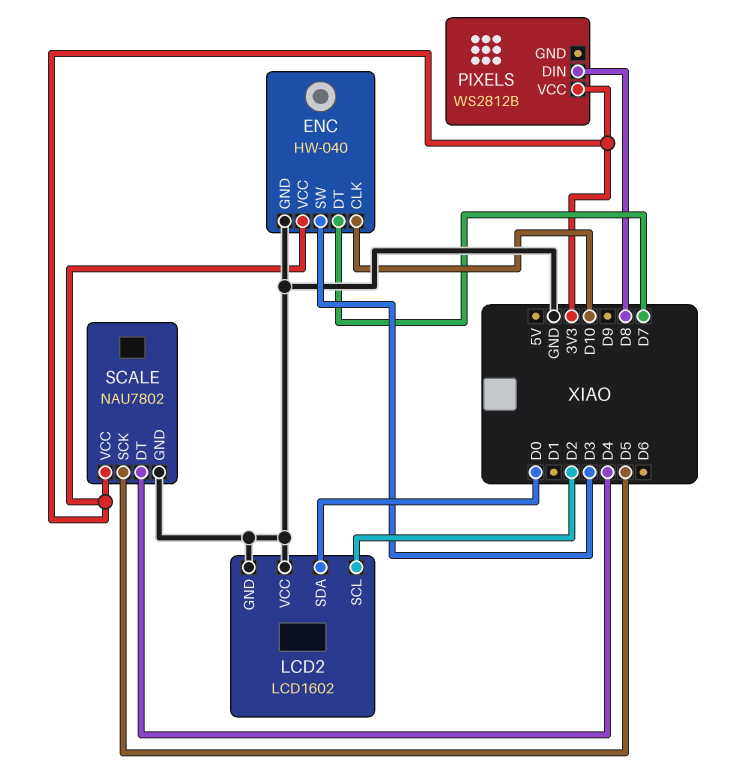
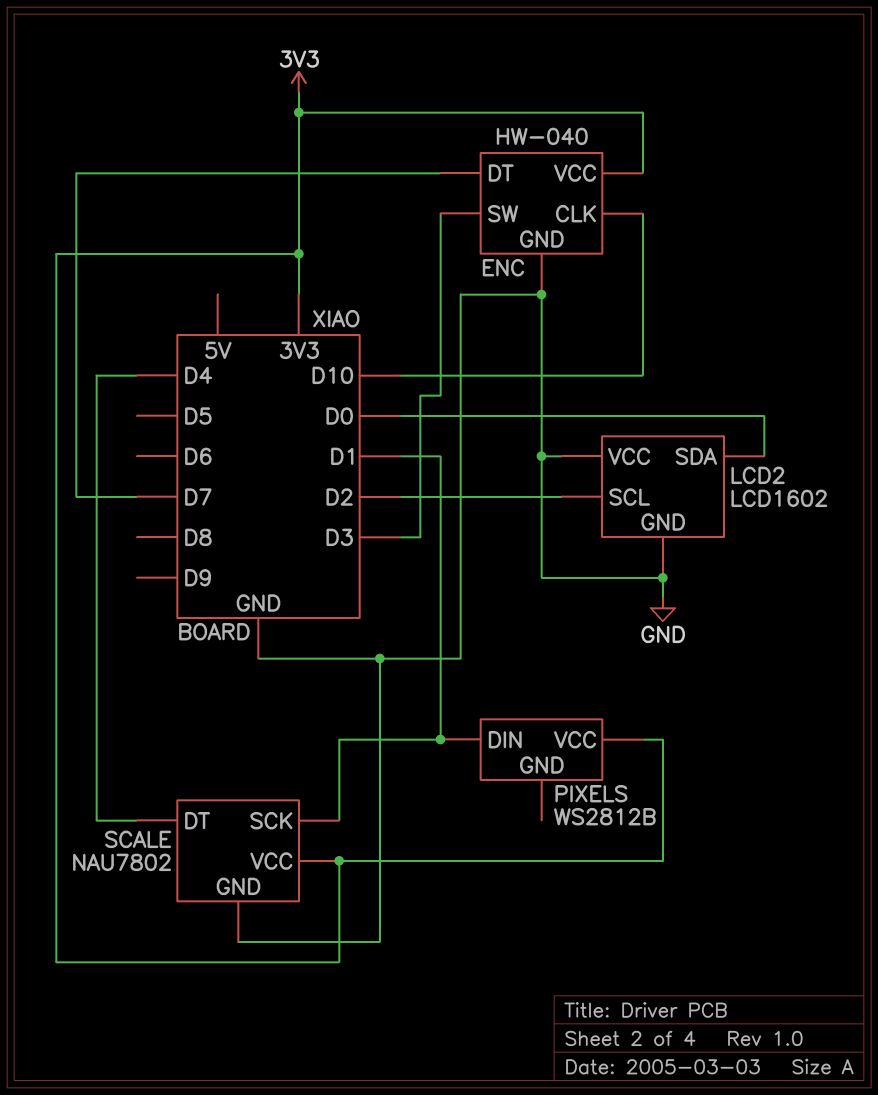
PIXELS pin DIN: D8 -> D1
SCALE pin SCK: D5 -> D1

